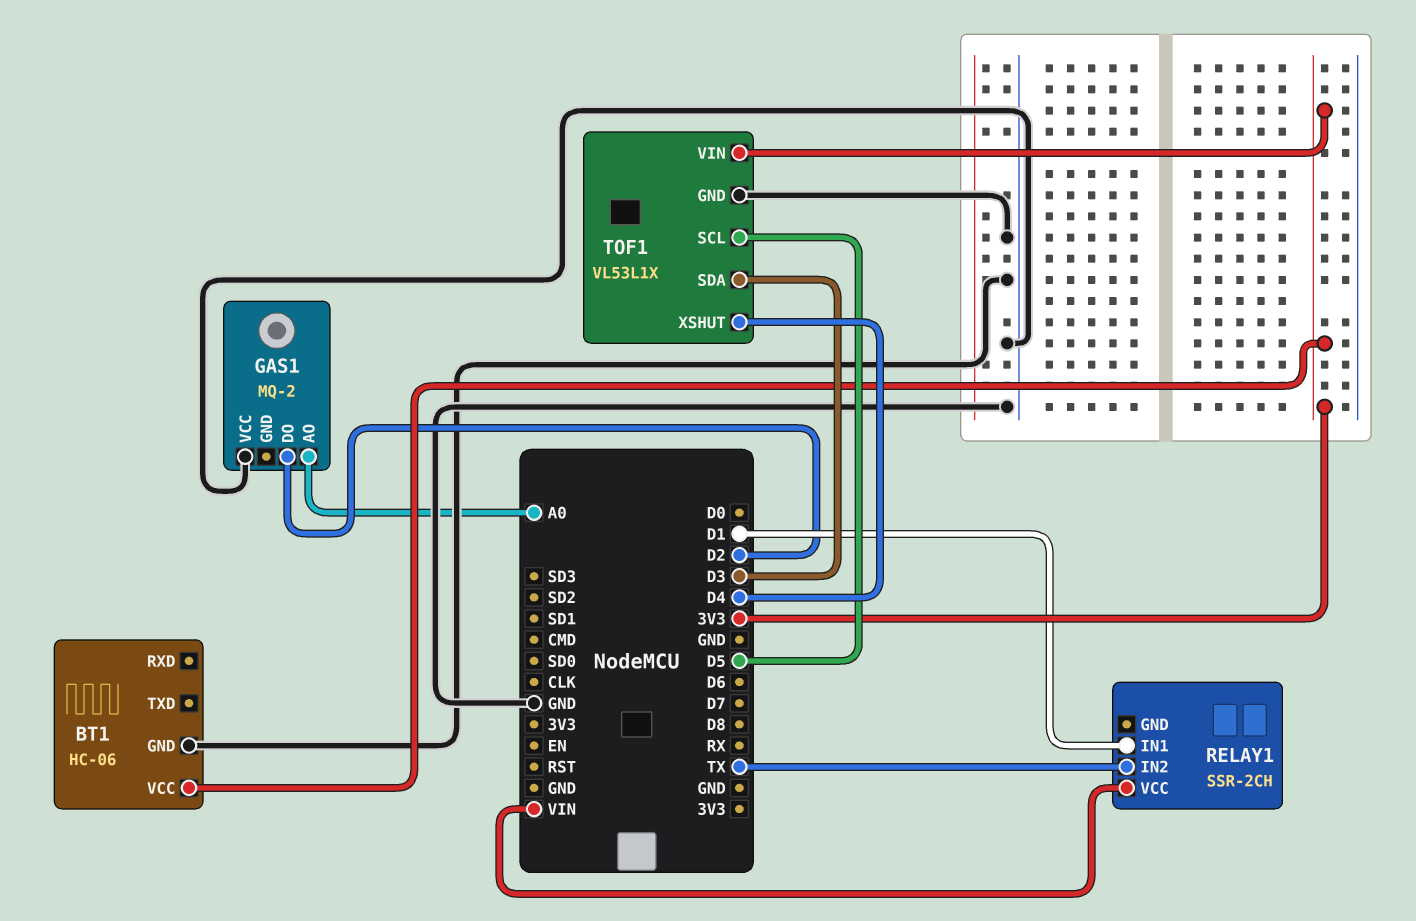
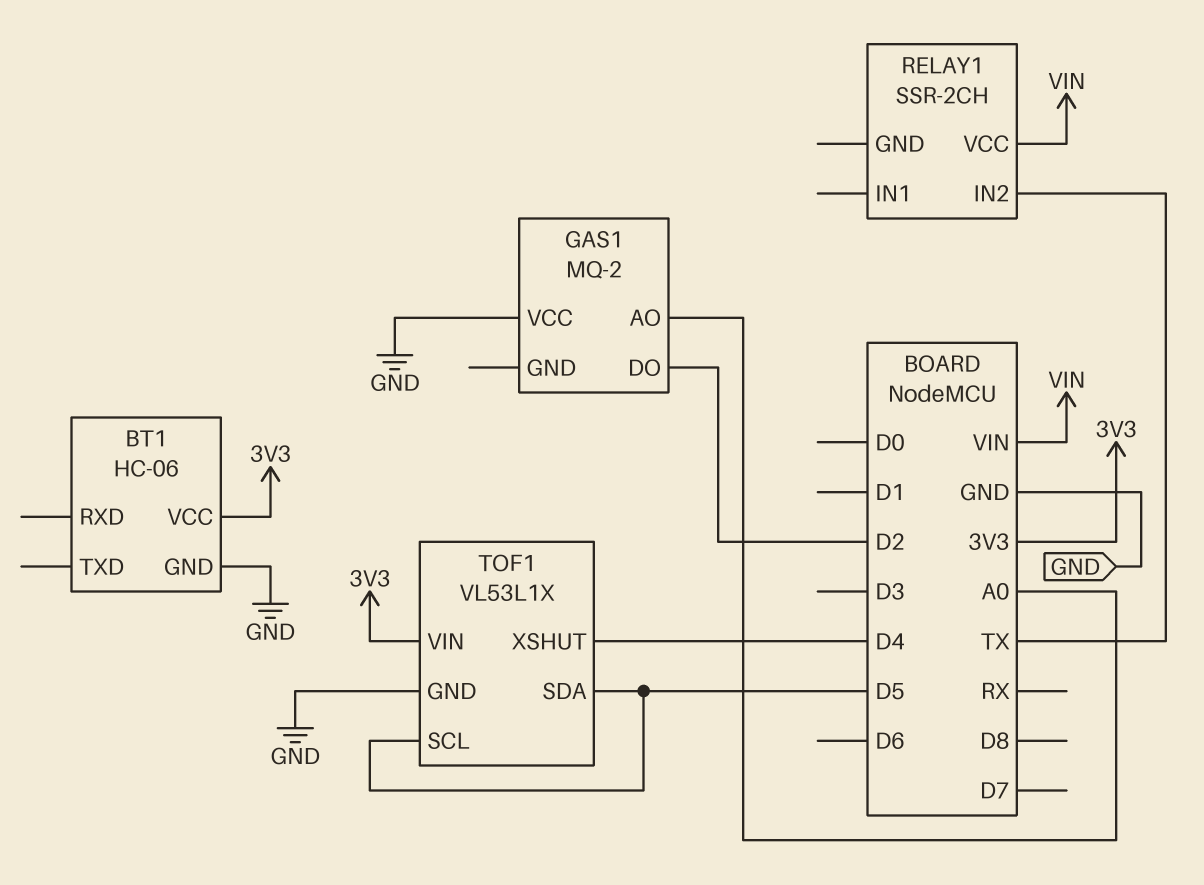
RELAY1 pin IN1: D1 -> none
TOF1 pin SDA: D3 -> D5

